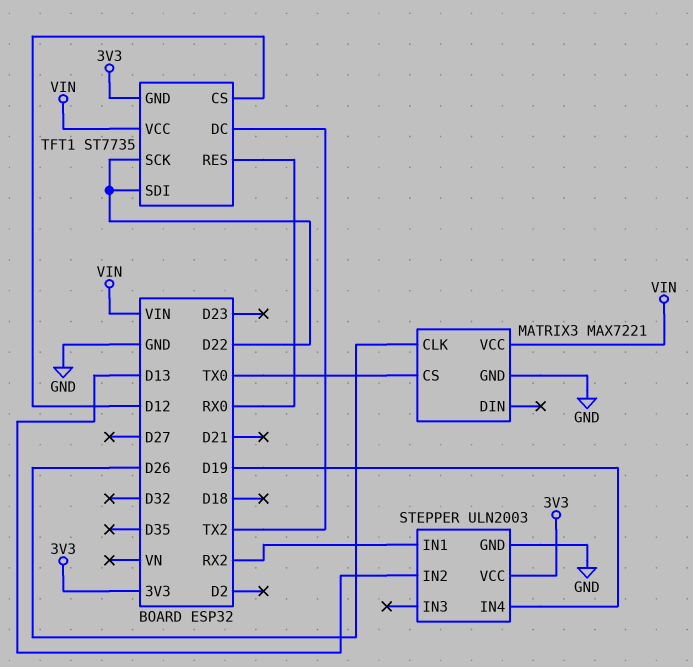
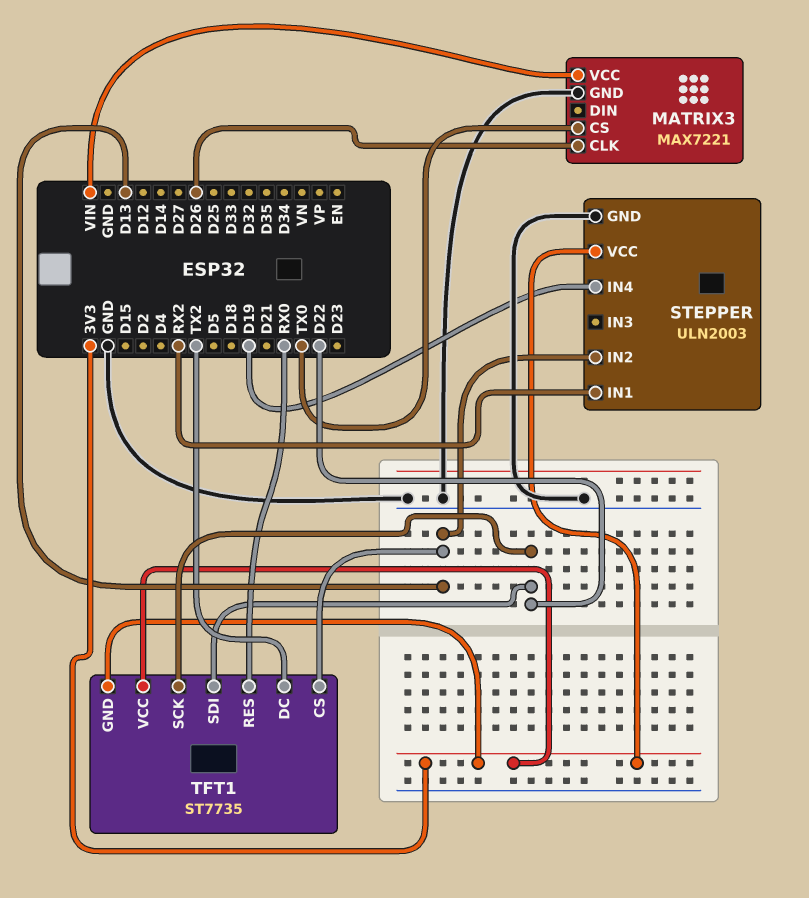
TFT1 pin CS: D12 -> D13
TFT1 pin VCC: VIN -> 3V3

